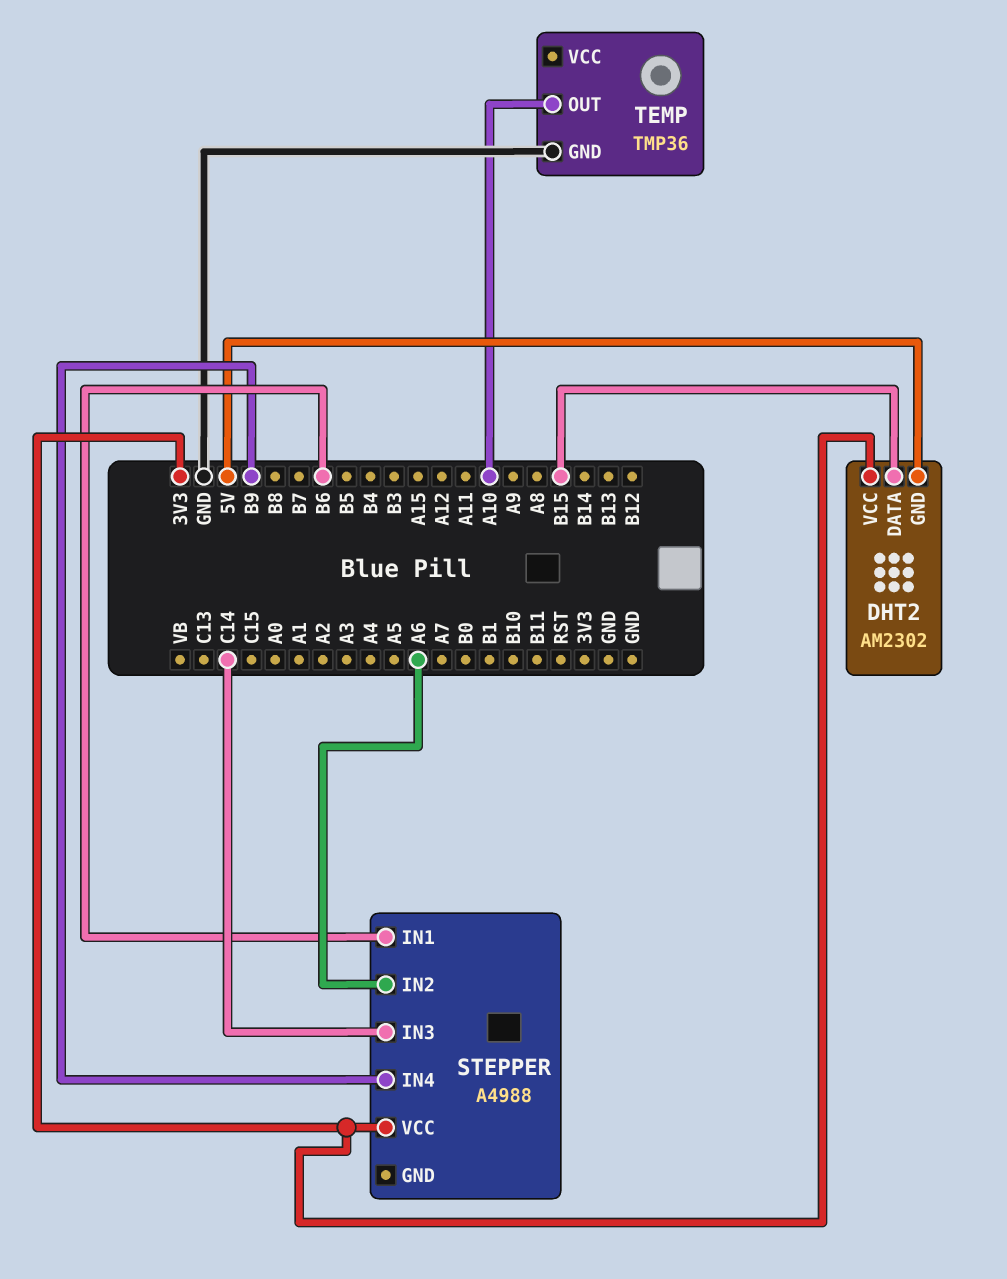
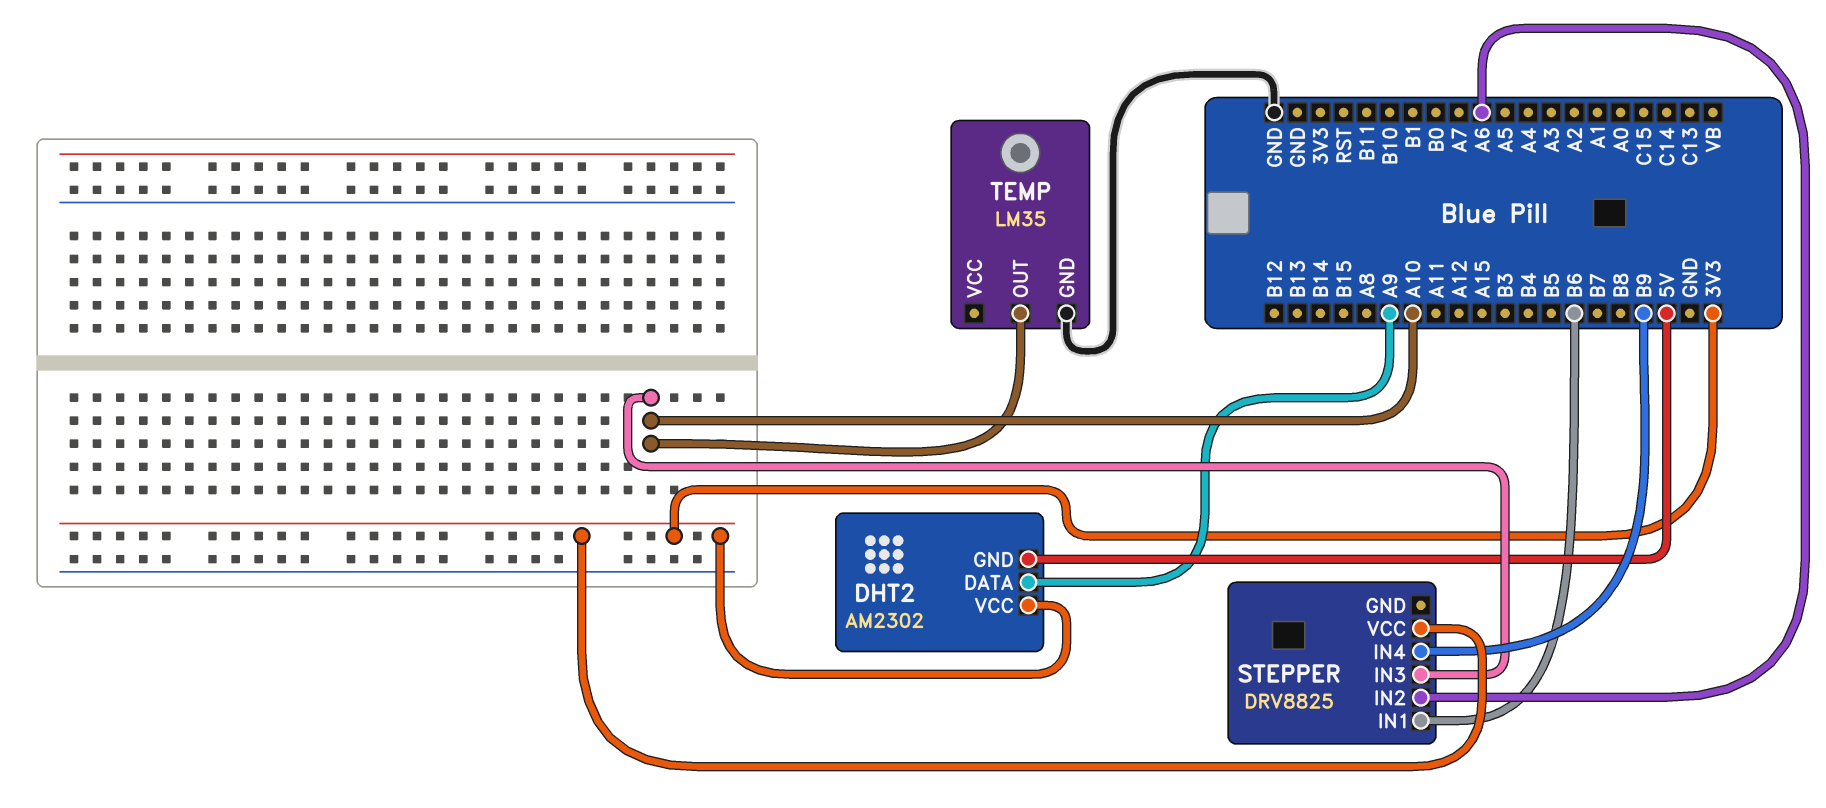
DHT2 pin DATA: B15 -> A9
STEPPER: A4988 -> DRV8825
STEPPER pin IN3: C14 -> A10
TEMP: TMP36 -> LM35

